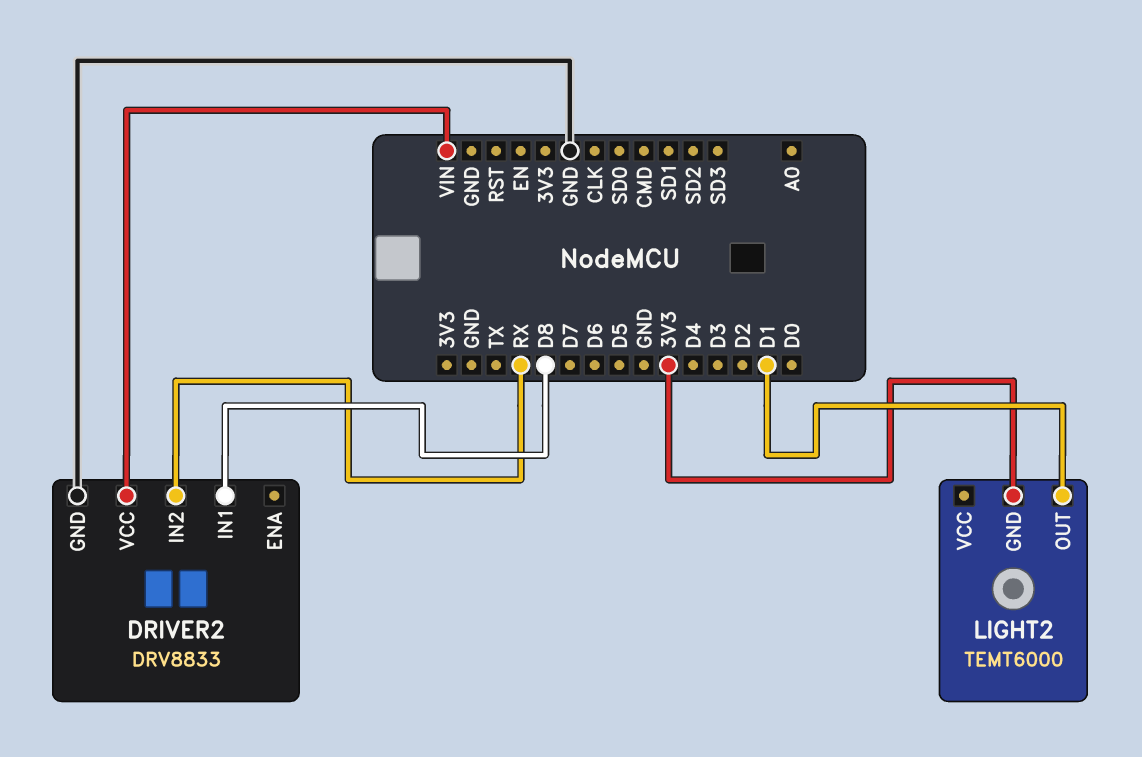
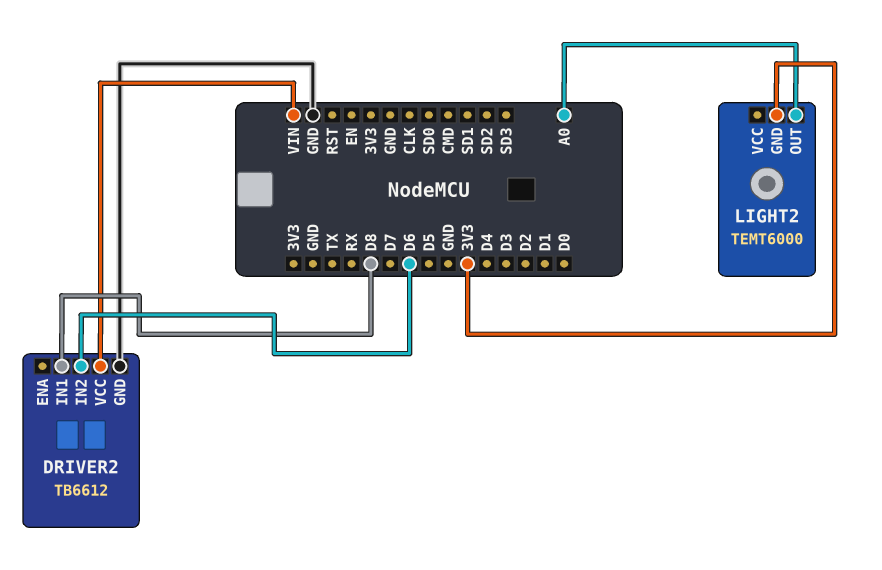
DRIVER2: DRV8833 -> TB6612
DRIVER2 pin IN2: RX -> D6
LIGHT2 pin OUT: D1 -> A0

